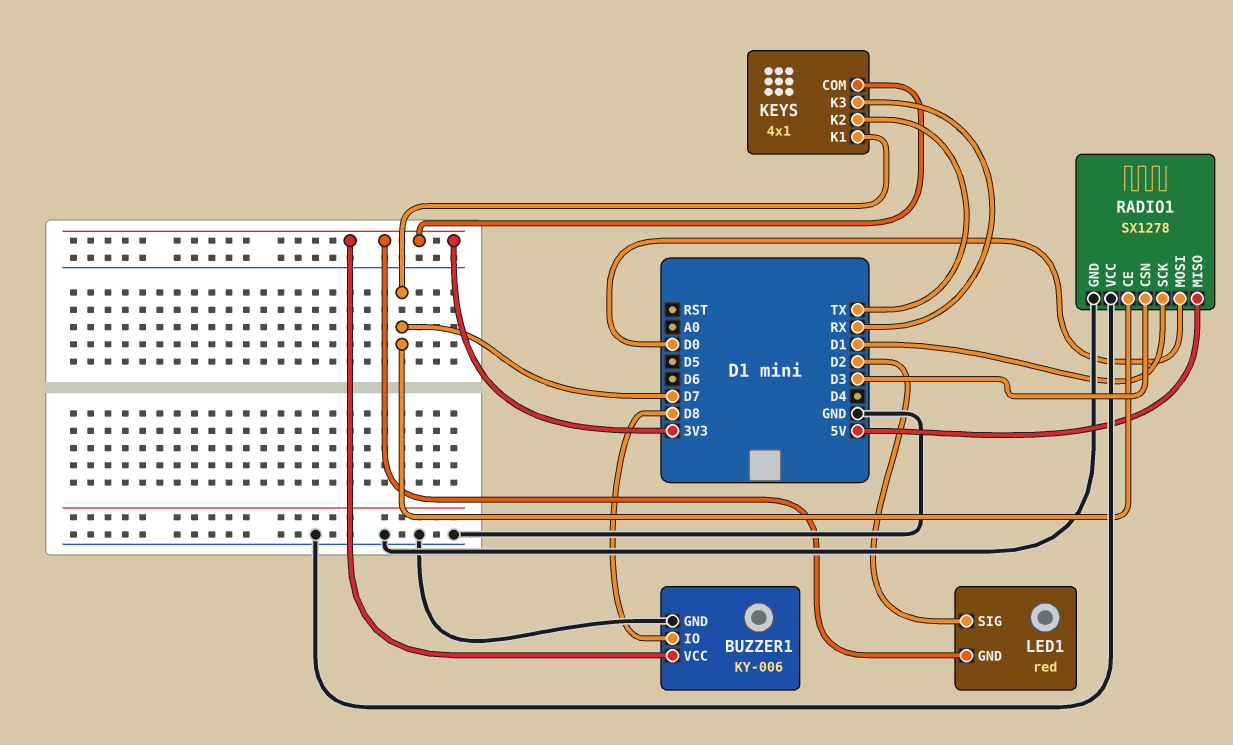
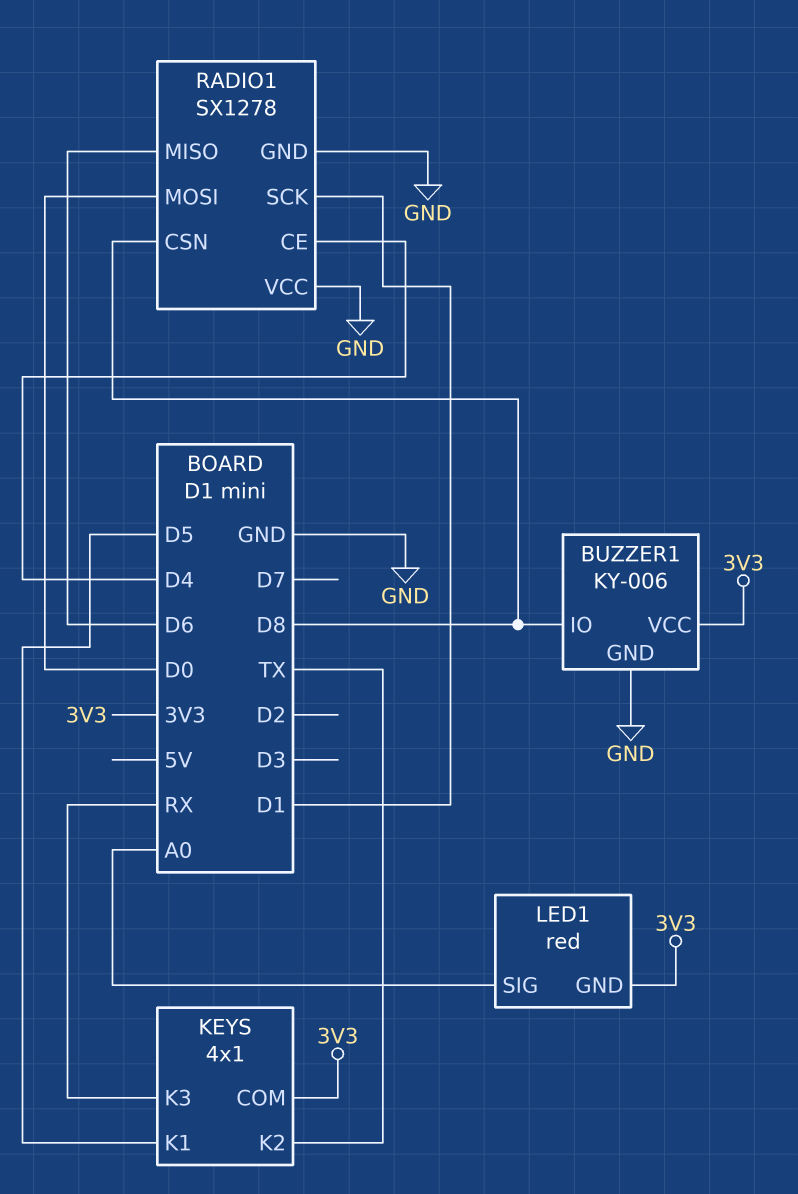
KEYS pin K1: D7 -> D5
LED1 pin SIG: D2 -> A0
RADIO1 pin CE: D7 -> D4
RADIO1 pin CSN: D3 -> D8
RADIO1 pin MISO: 5V -> D6

